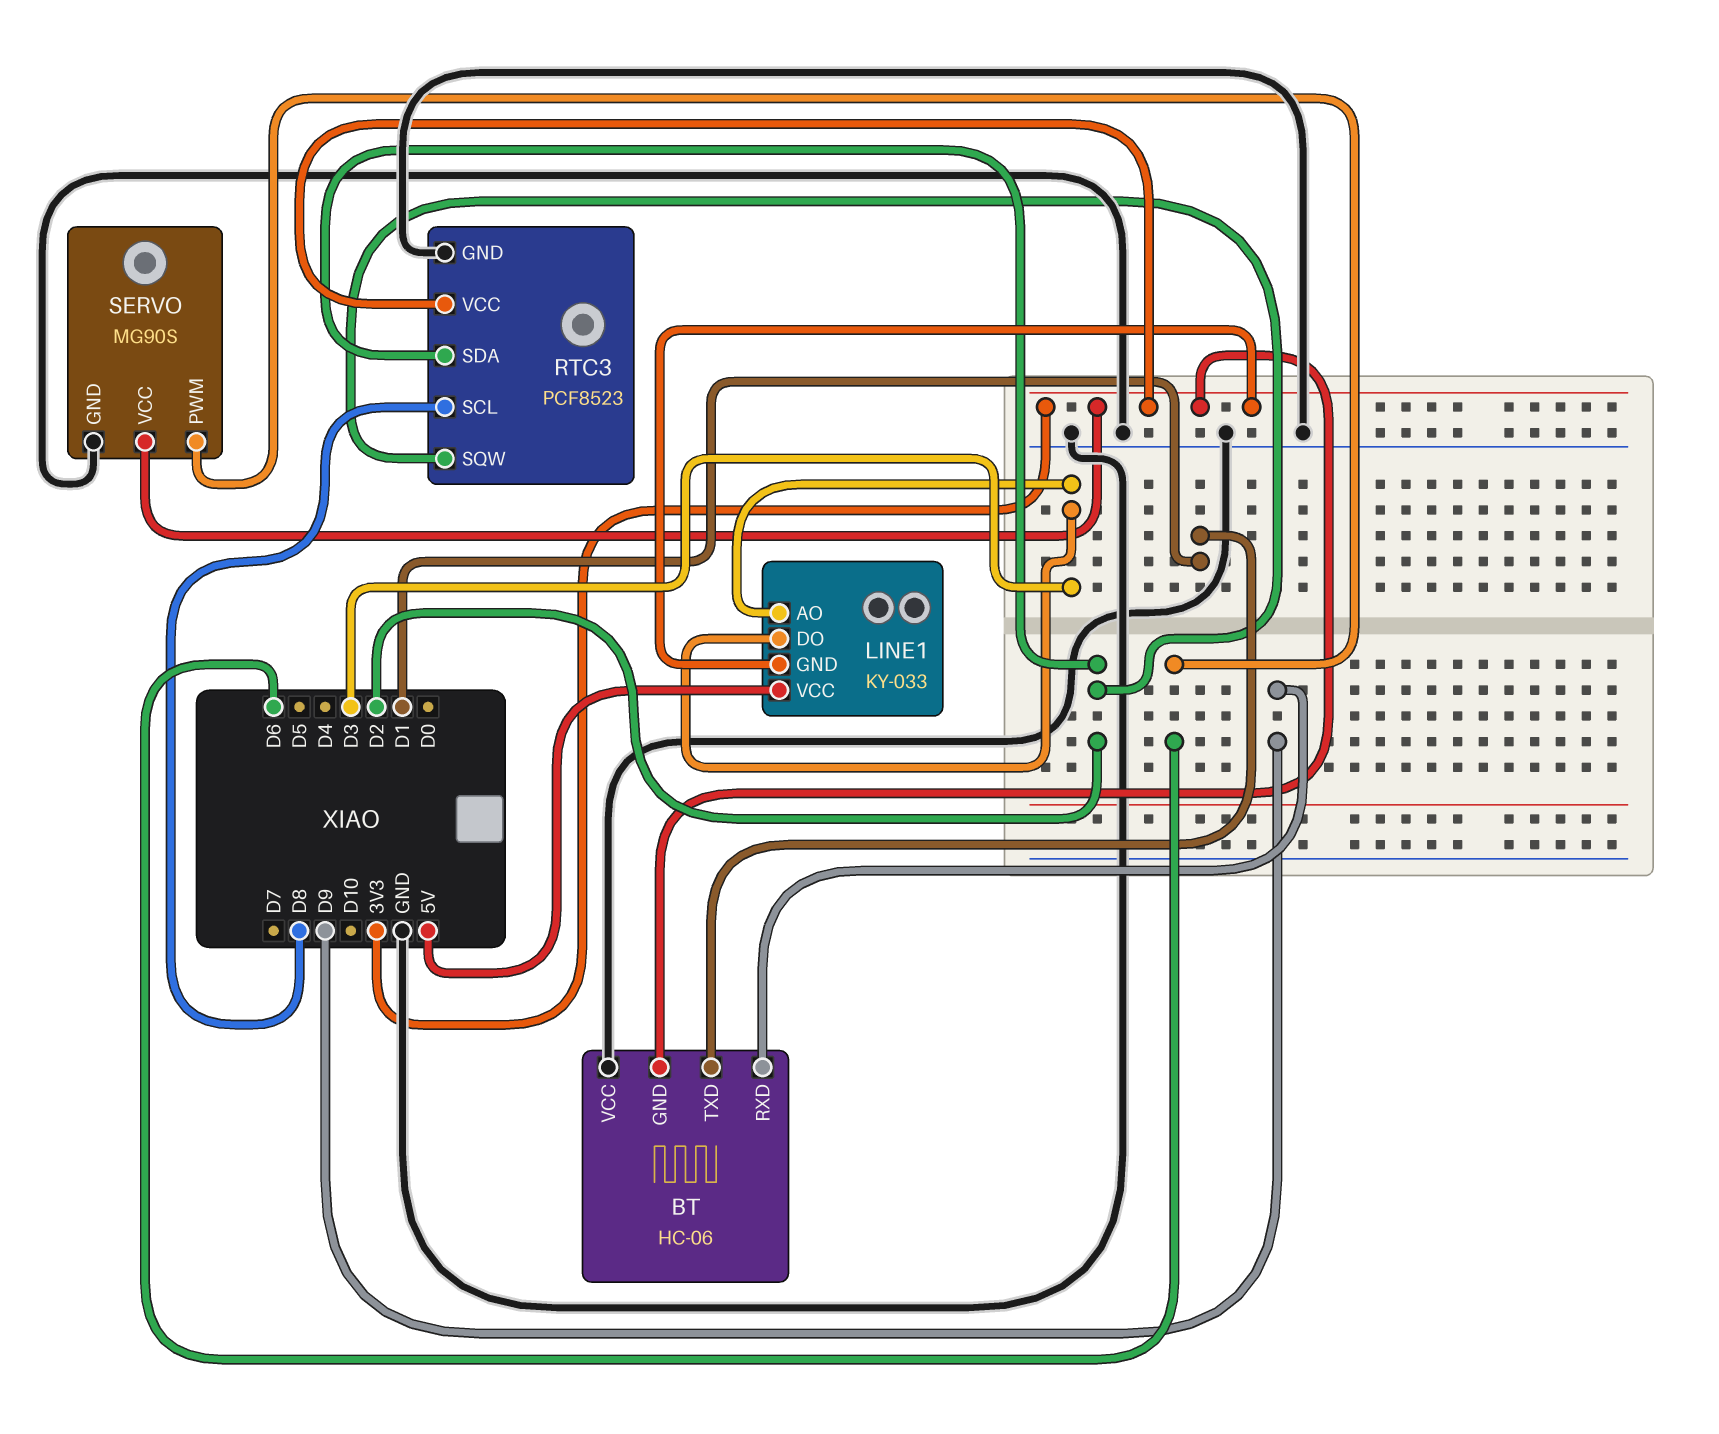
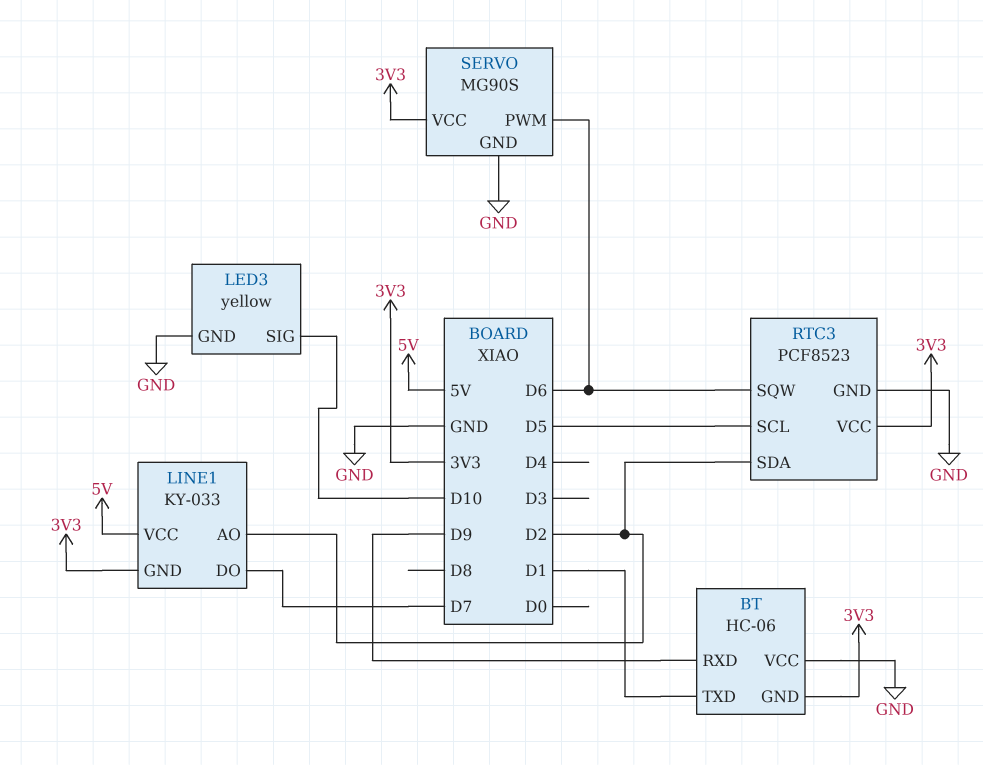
LED3: none -> yellow
LED3 pin GND: none -> GND
LED3 pin SIG: none -> D10
LINE1 pin AO: D3 -> D2
LINE1 pin DO: D3 -> D7
RTC3 pin SCL: D8 -> D5
RTC3 pin SQW: D2 -> D6

